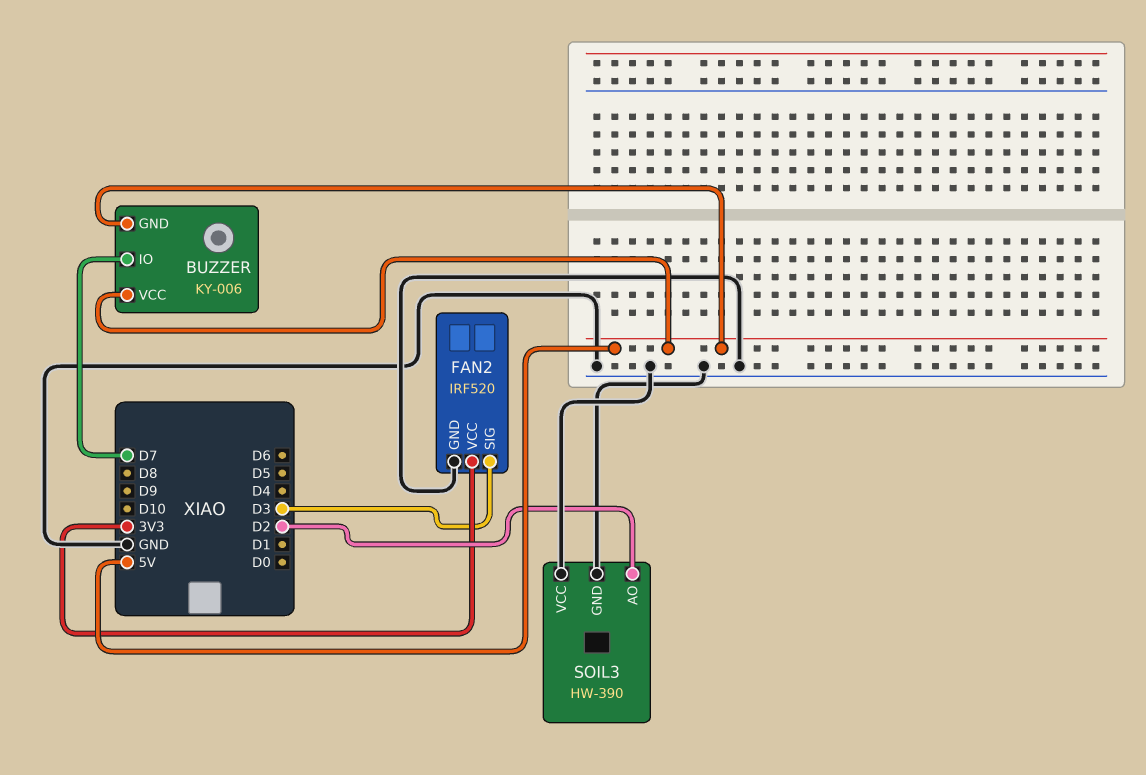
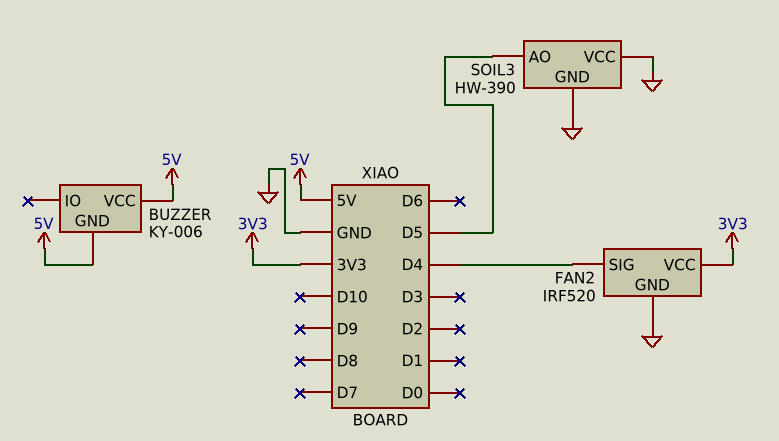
BUZZER pin IO: D7 -> none
FAN2 pin SIG: D3 -> D4
SOIL3 pin AO: D2 -> D5

